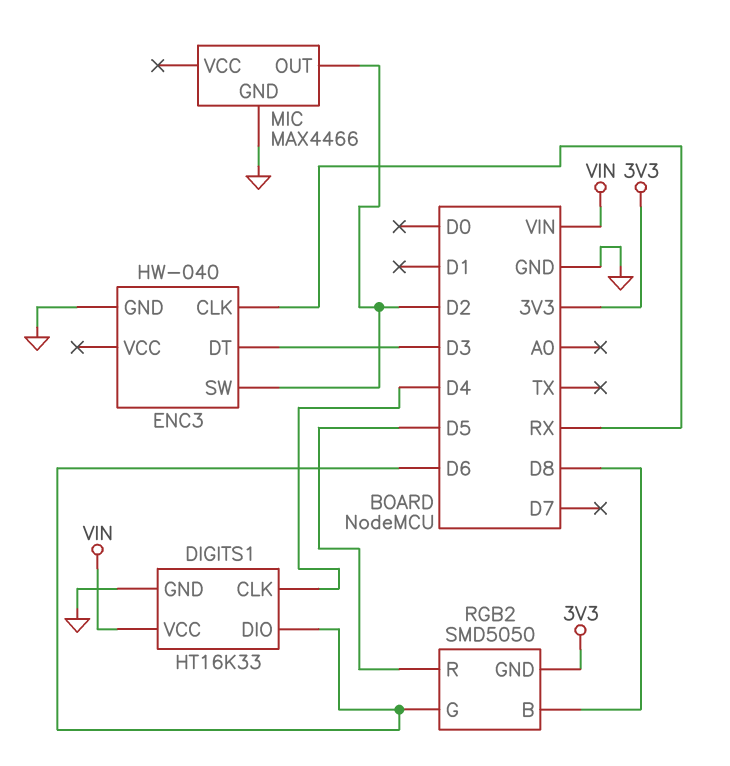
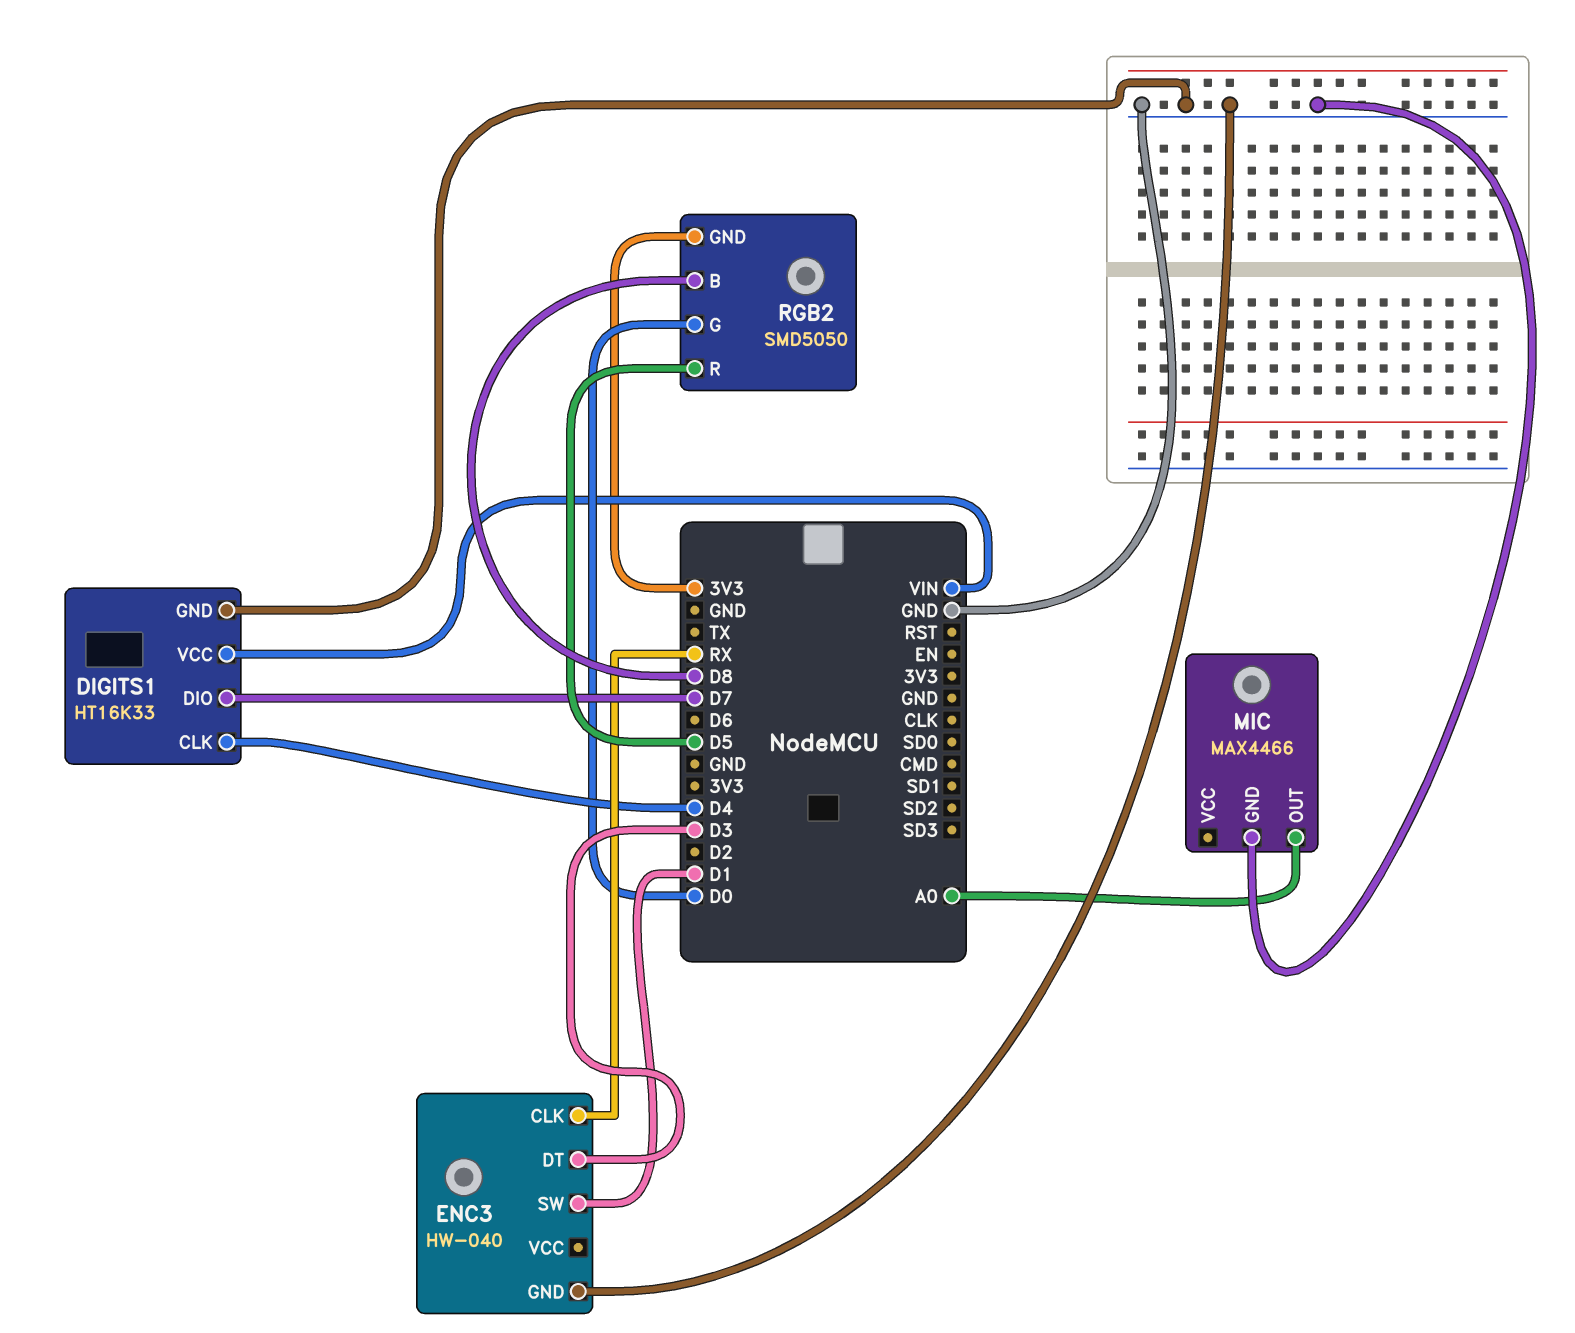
DIGITS1 pin DIO: D6 -> D7
ENC3 pin SW: D2 -> D1
MIC pin OUT: D2 -> A0
RGB2 pin G: D6 -> D0

